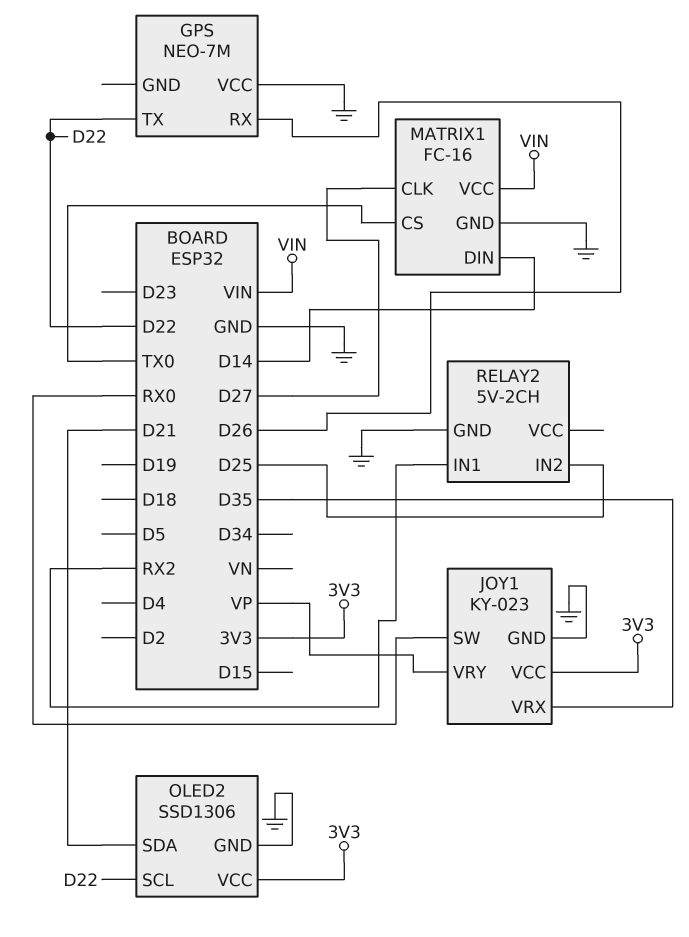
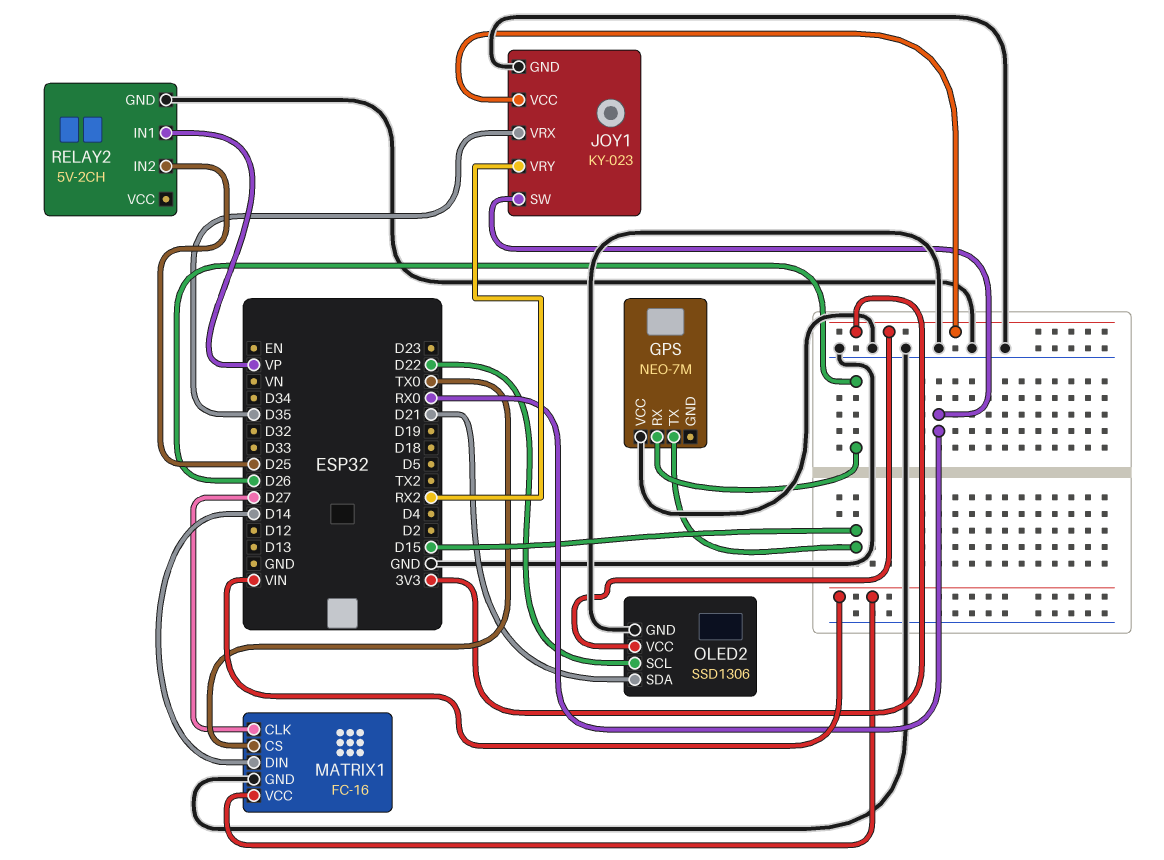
GPS pin TX: D22 -> D15
JOY1 pin VRY: VP -> RX2
RELAY2 pin IN1: RX2 -> VP

